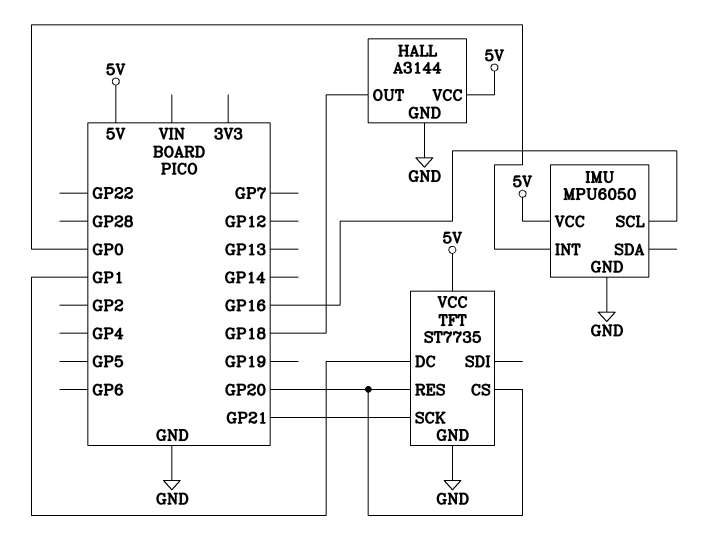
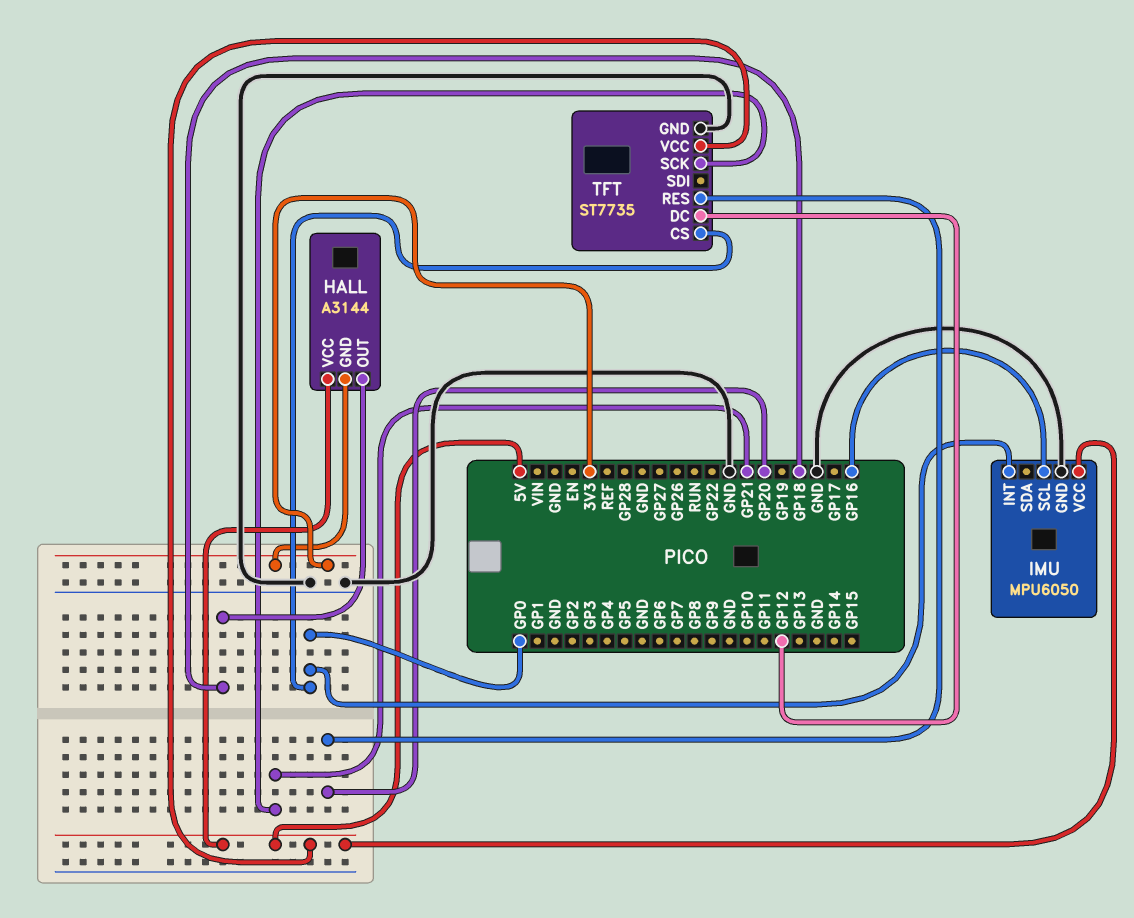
HALL pin GND: GND -> 3V3
TFT pin CS: GP20 -> GP0
TFT pin DC: GP1 -> GP12

